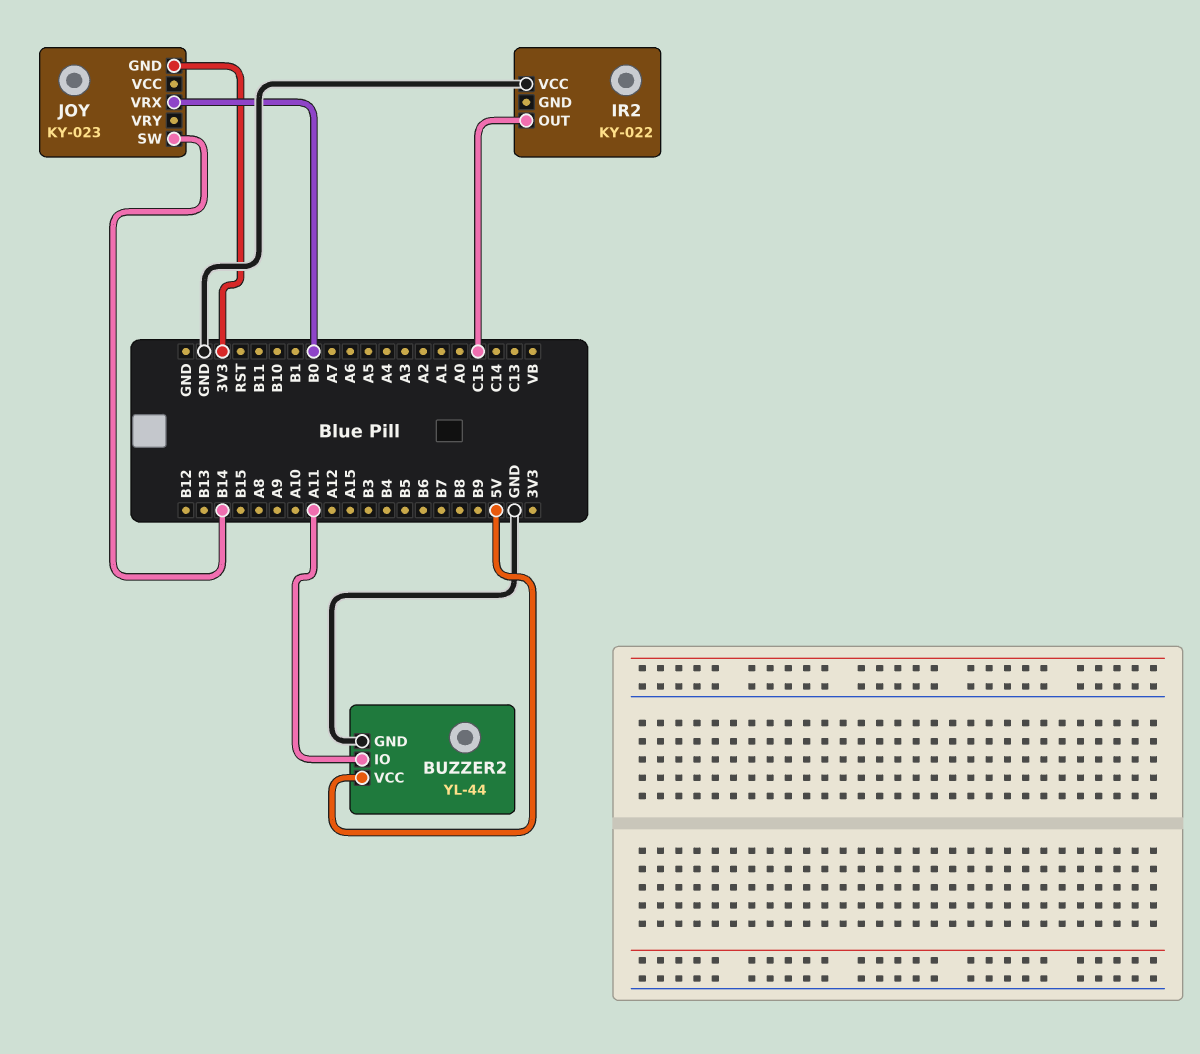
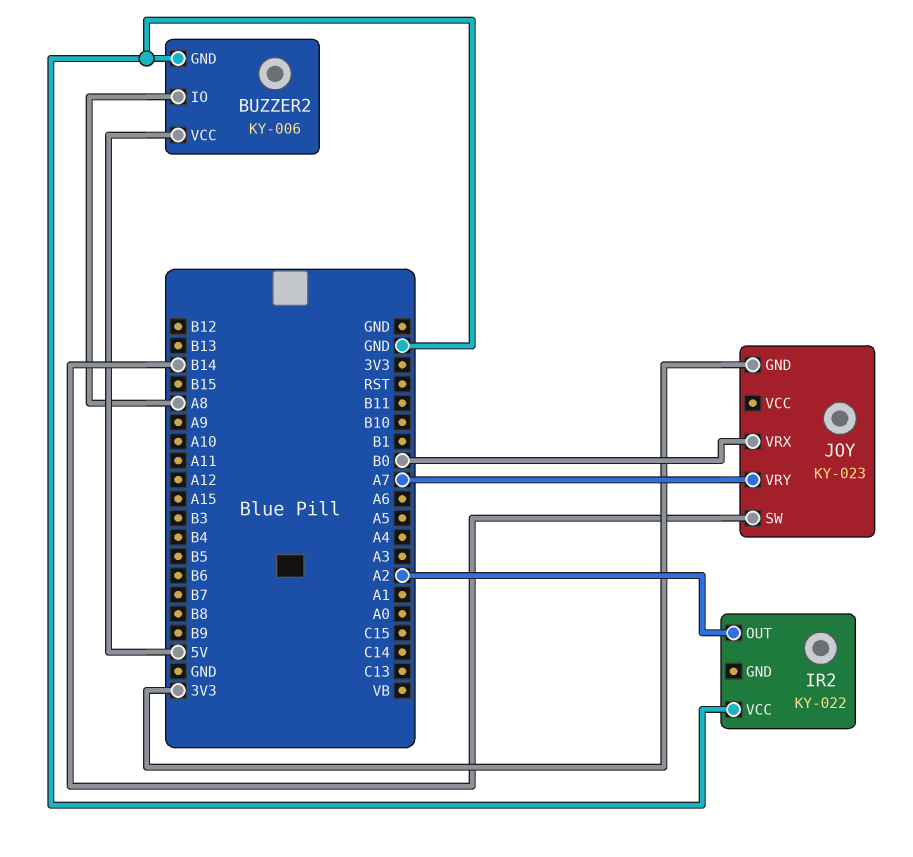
BUZZER2: YL-44 -> KY-006
BUZZER2 pin IO: A11 -> A8
IR2 pin OUT: C15 -> A2
JOY pin VRY: none -> A7

